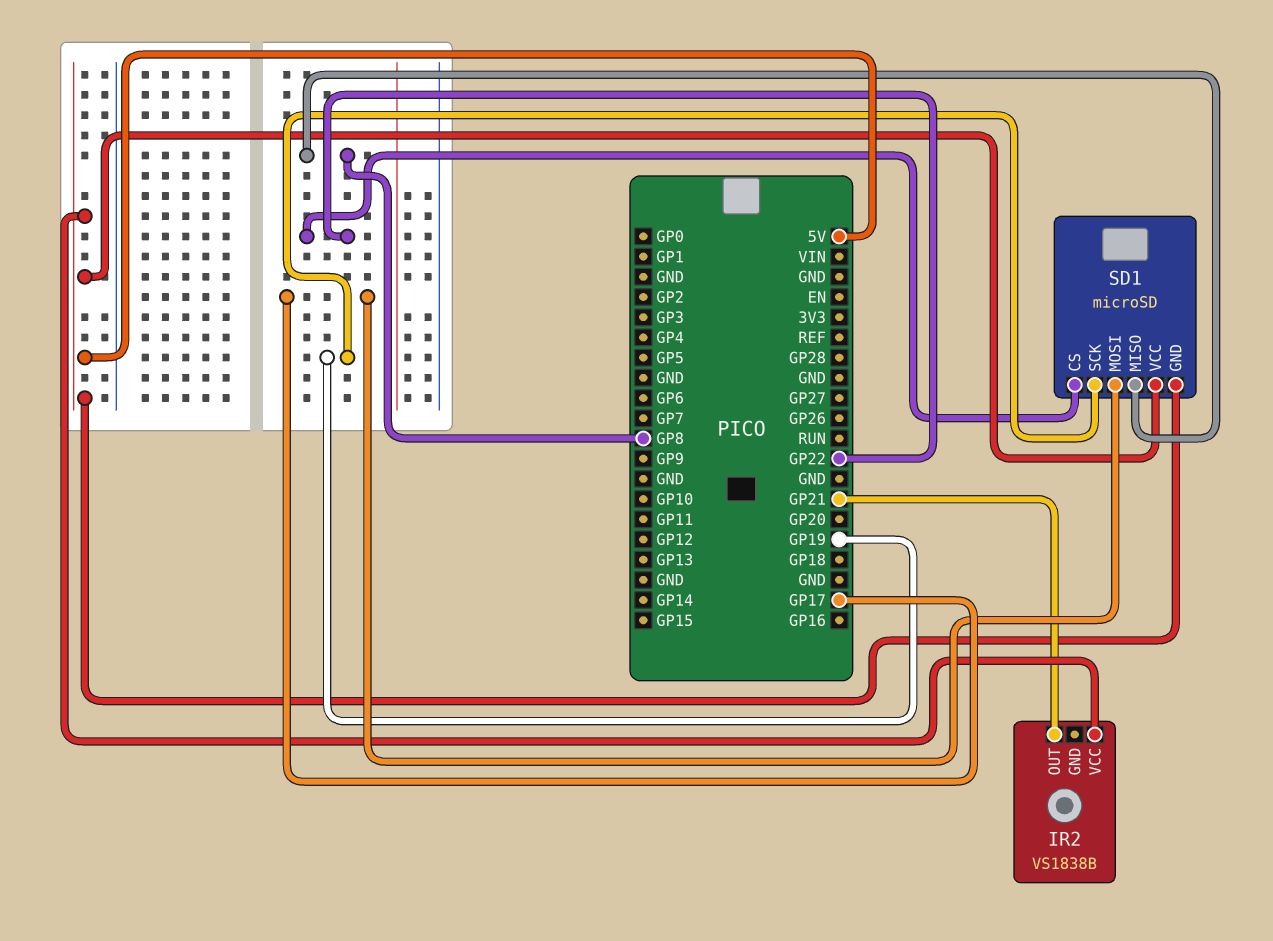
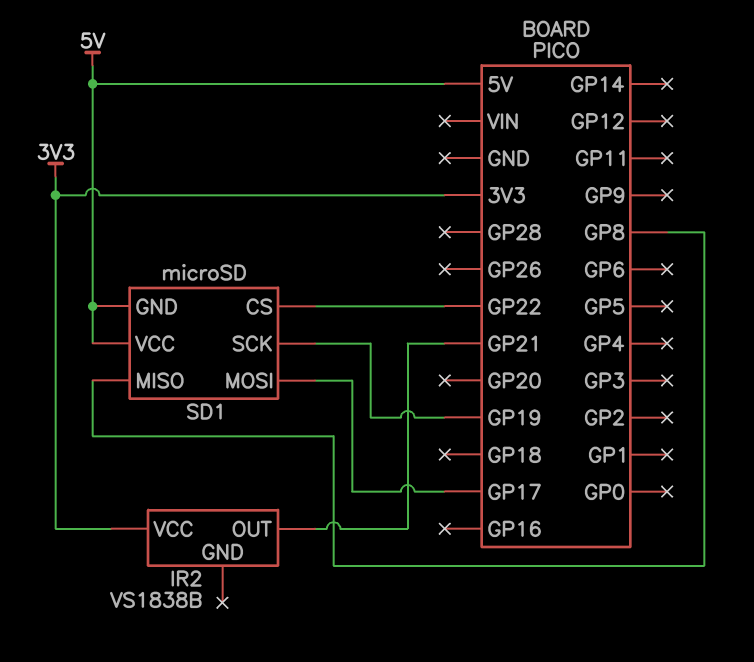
IR2 pin VCC: 5V -> 3V3

